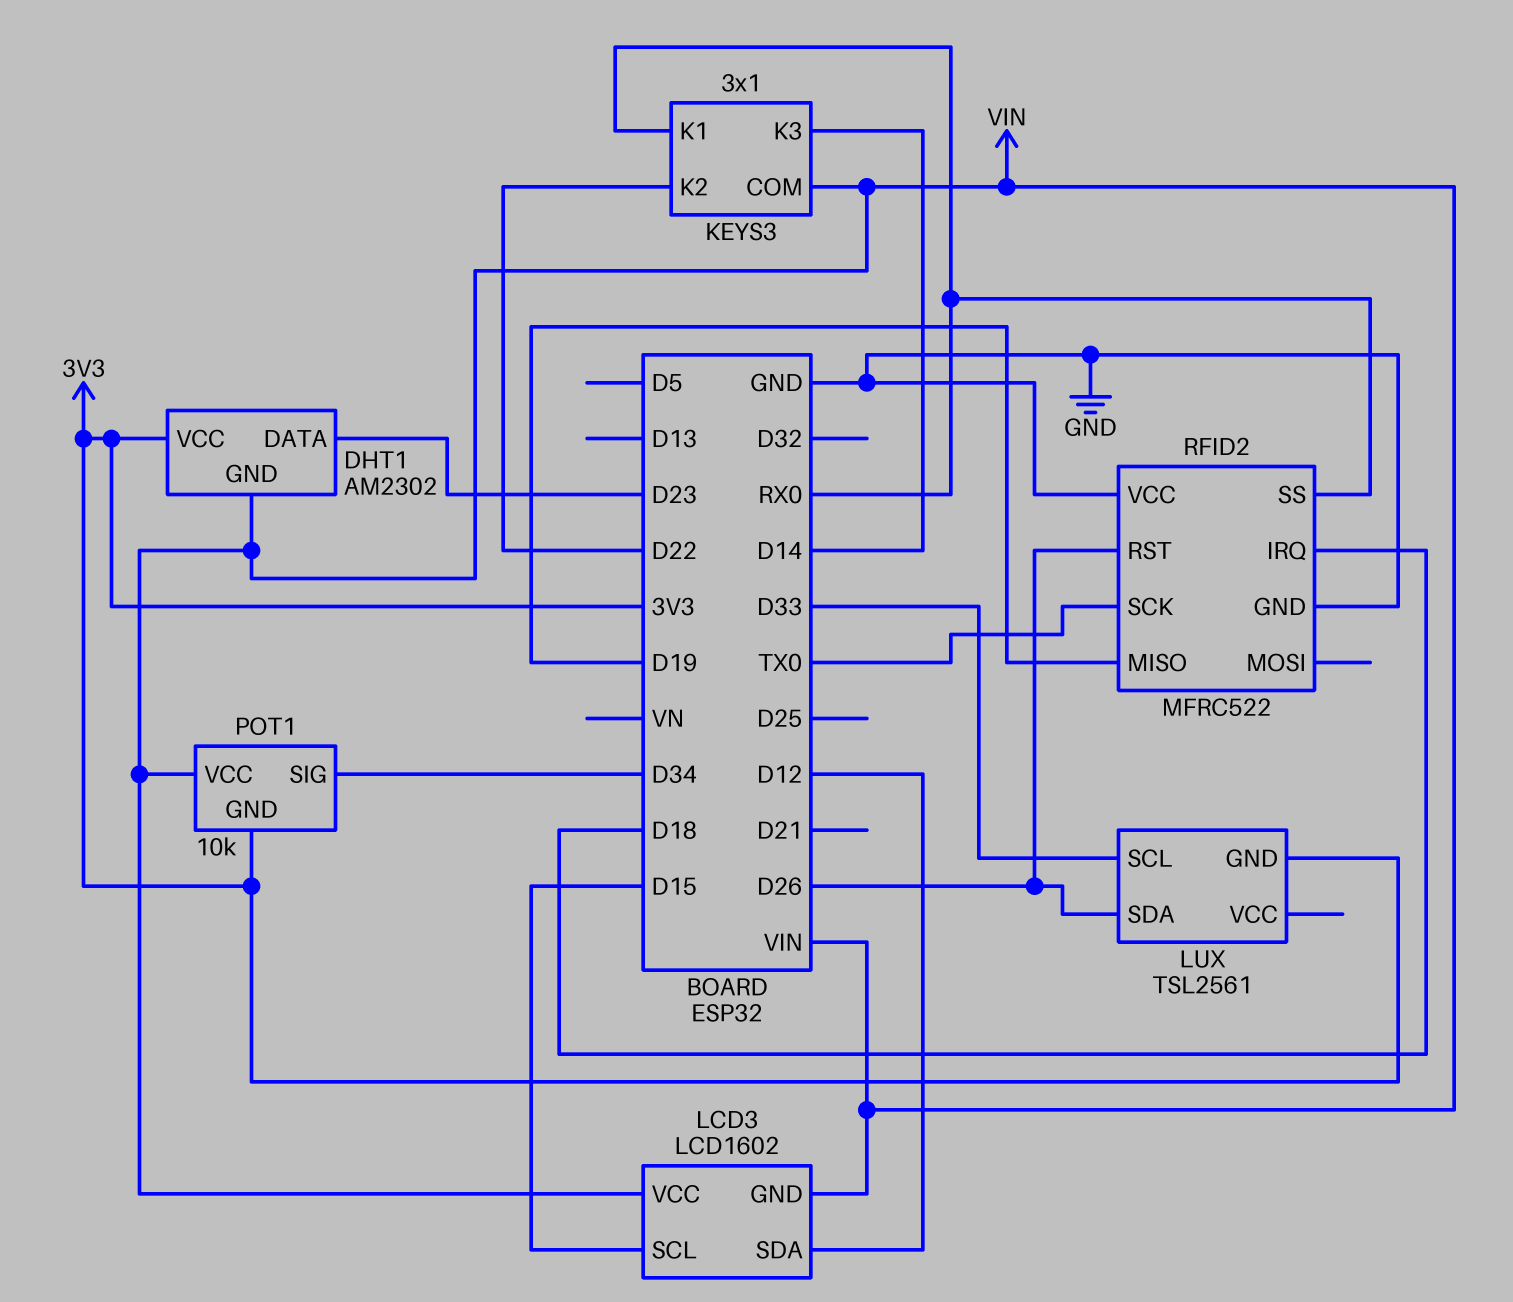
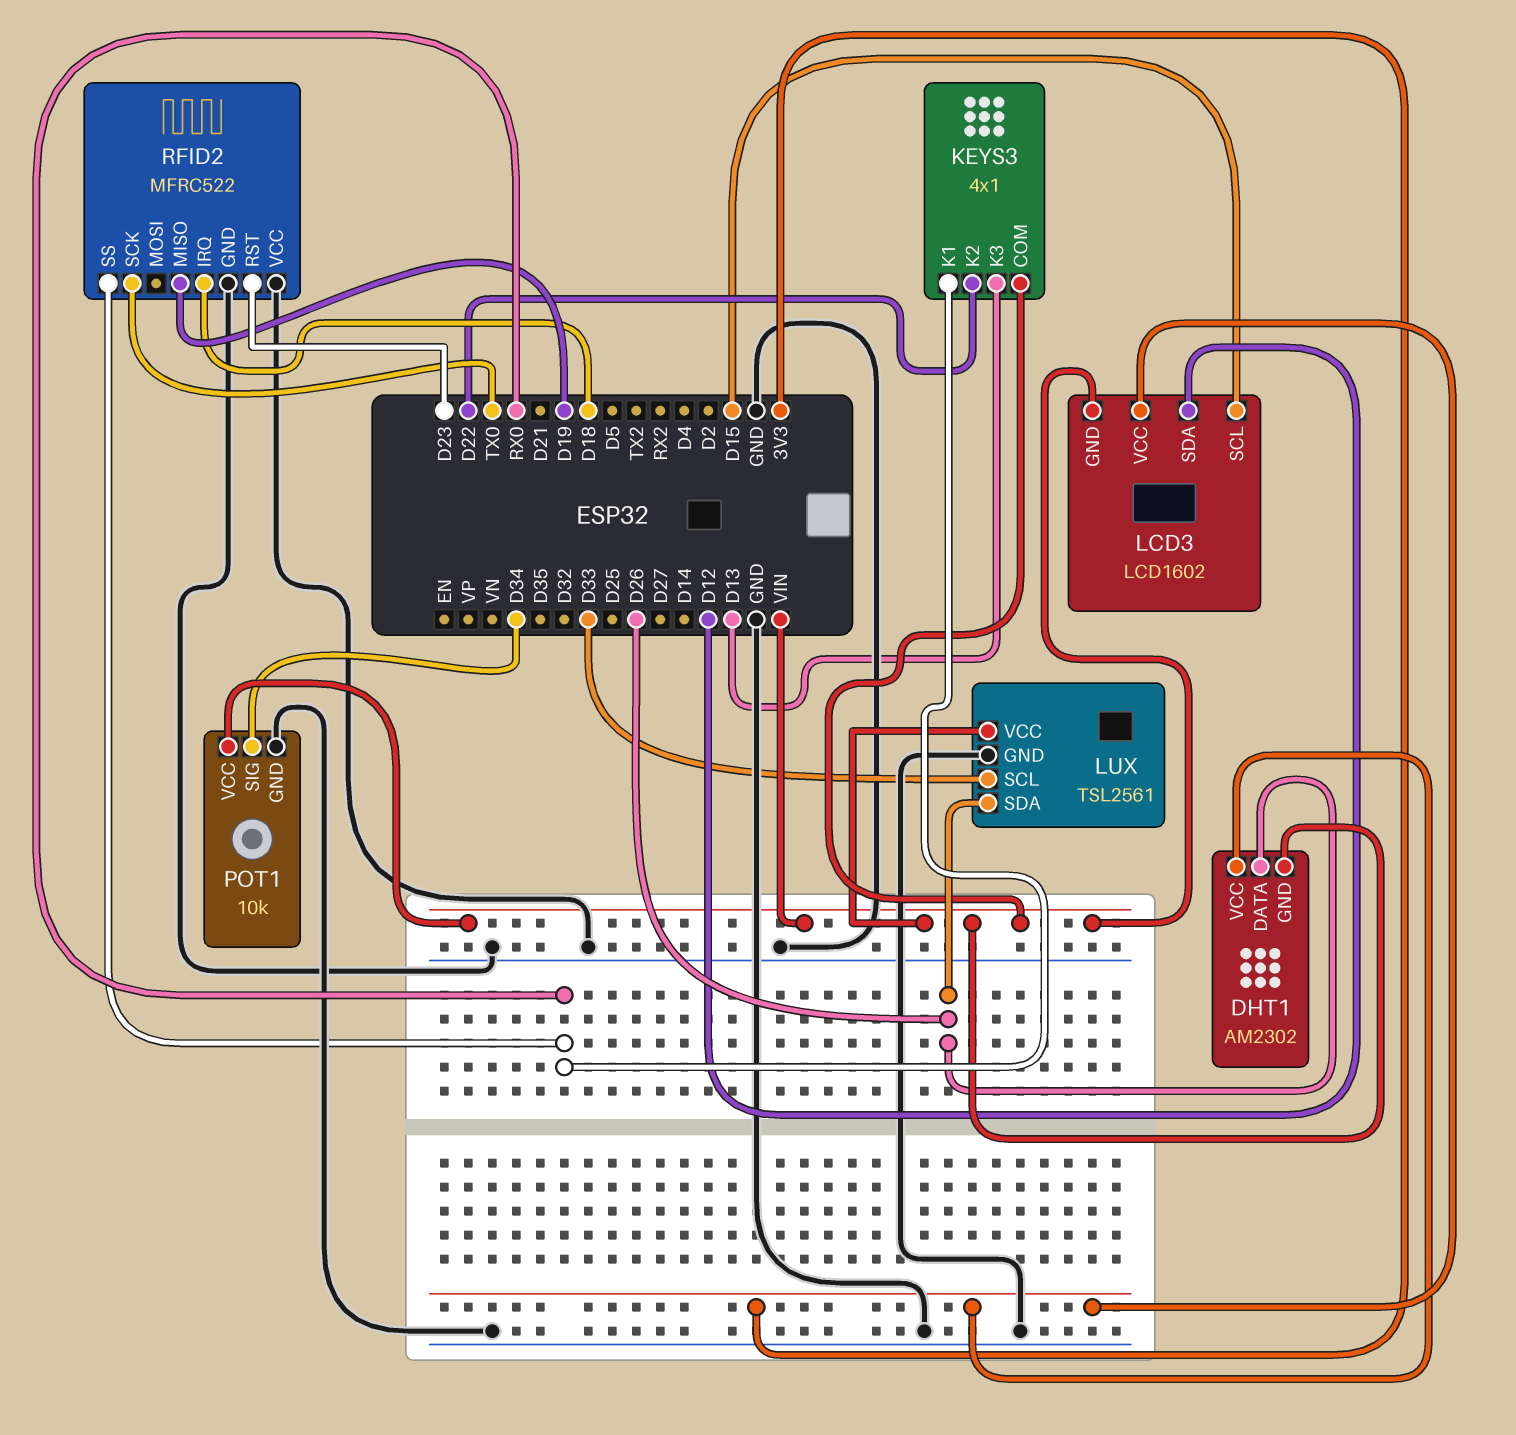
DHT1 pin DATA: D23 -> D26
KEYS3: 3x1 -> 4x1
KEYS3 pin K3: D14 -> D13
LCD3 pin VCC: VIN -> 3V3
LUX pin GND: 3V3 -> GND
LUX pin VCC: none -> VIN
POT1 pin GND: 3V3 -> GND
RFID2 pin RST: D26 -> D23

